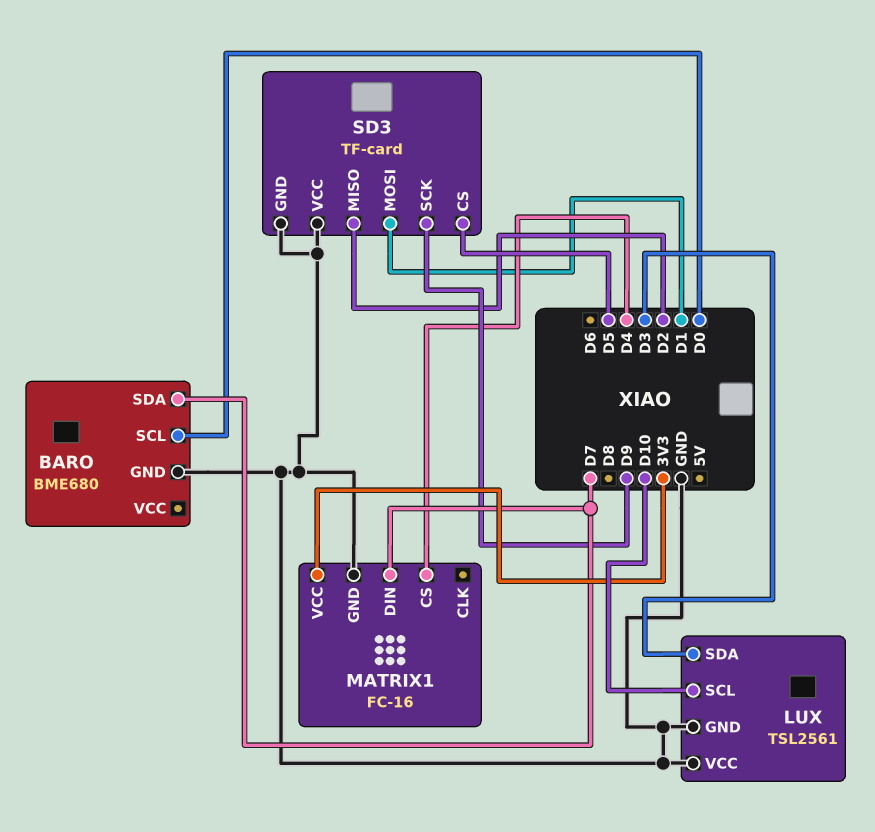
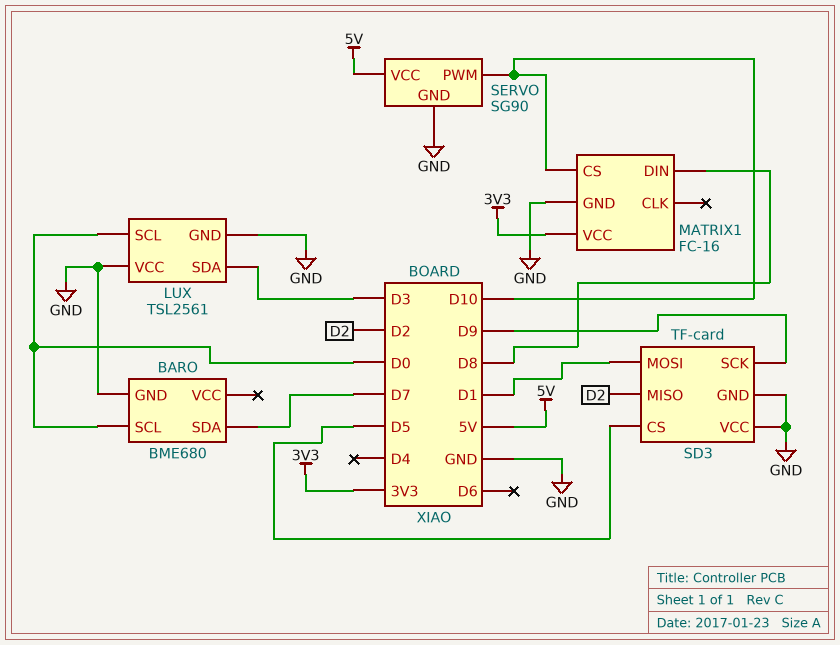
LUX pin SCL: D10 -> D0
MATRIX1 pin CS: D4 -> D10
MATRIX1 pin DIN: D7 -> D8
SERVO: none -> SG90
SERVO pin GND: none -> GND
SERVO pin PWM: none -> D10
SERVO pin VCC: none -> 5V

